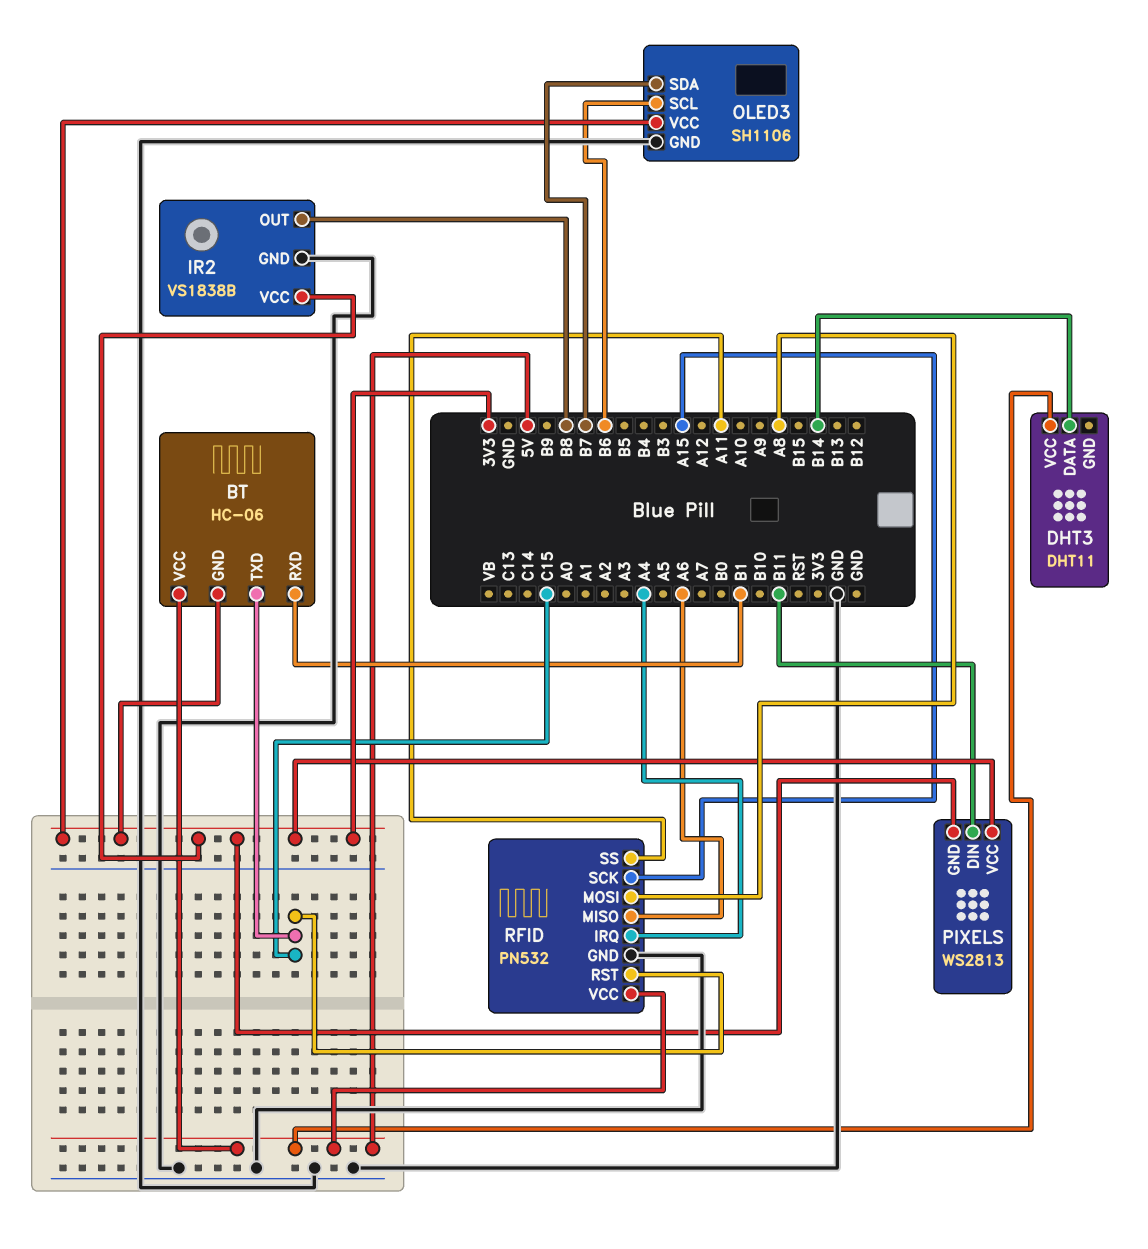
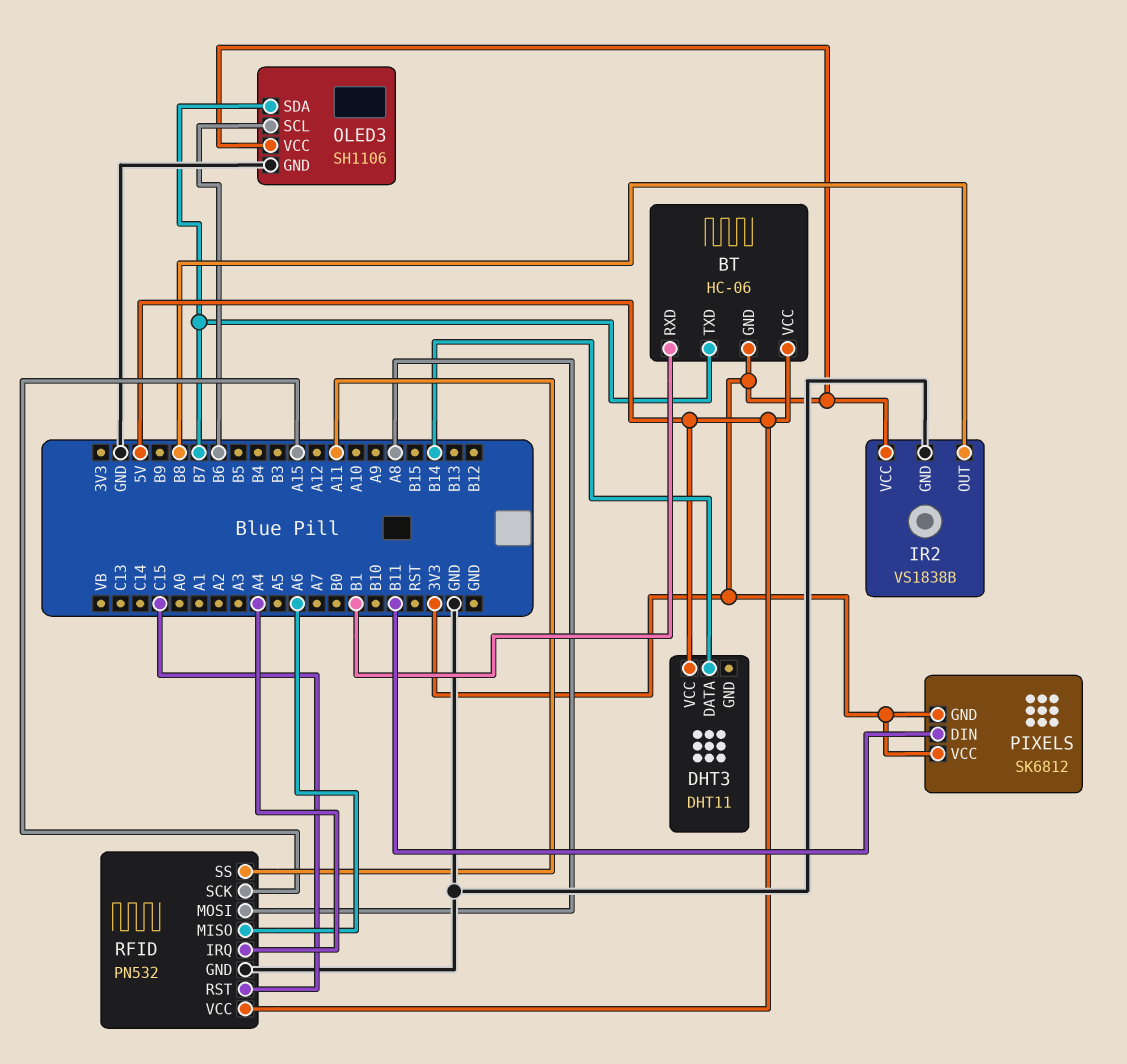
BT pin TXD: C15 -> B7
PIXELS: WS2813 -> SK6812

